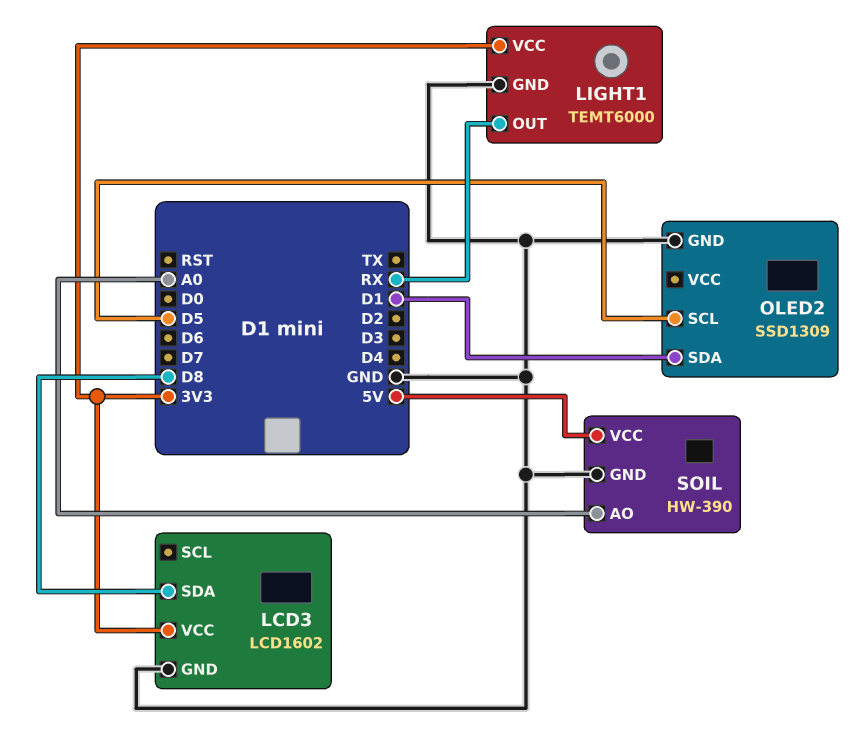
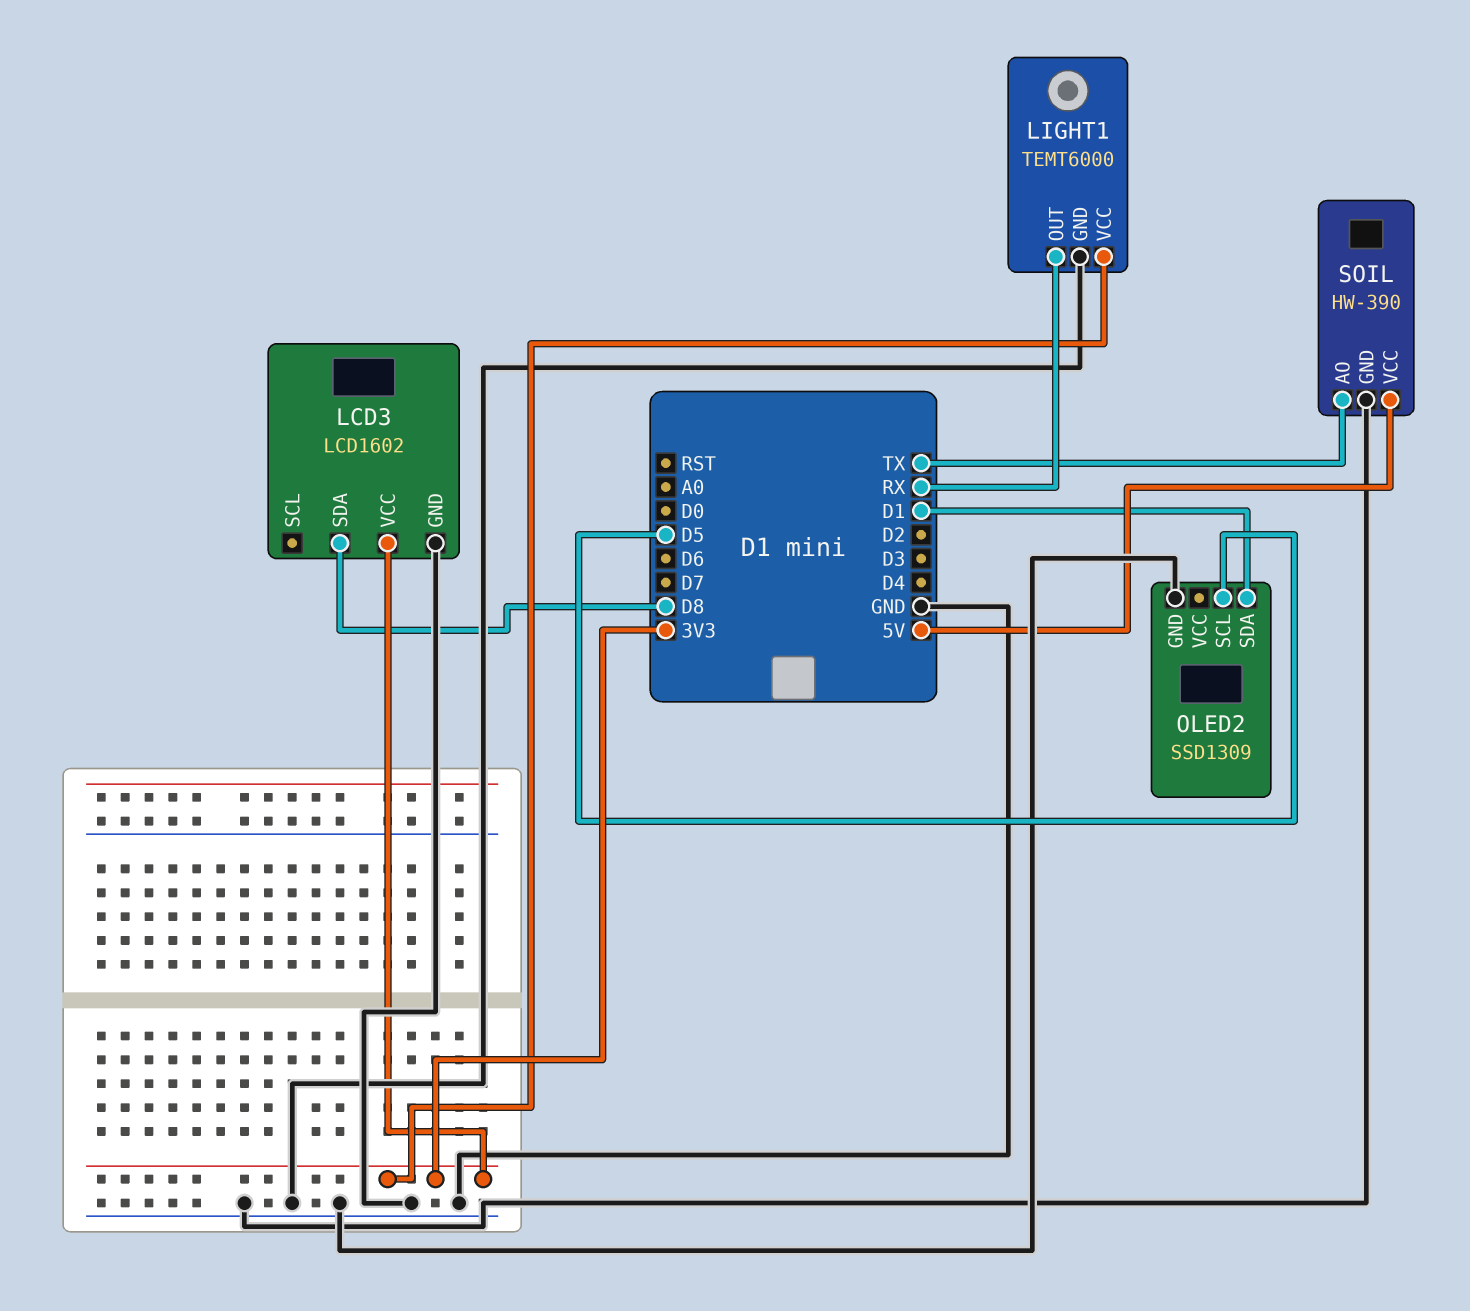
SOIL pin AO: A0 -> TX

